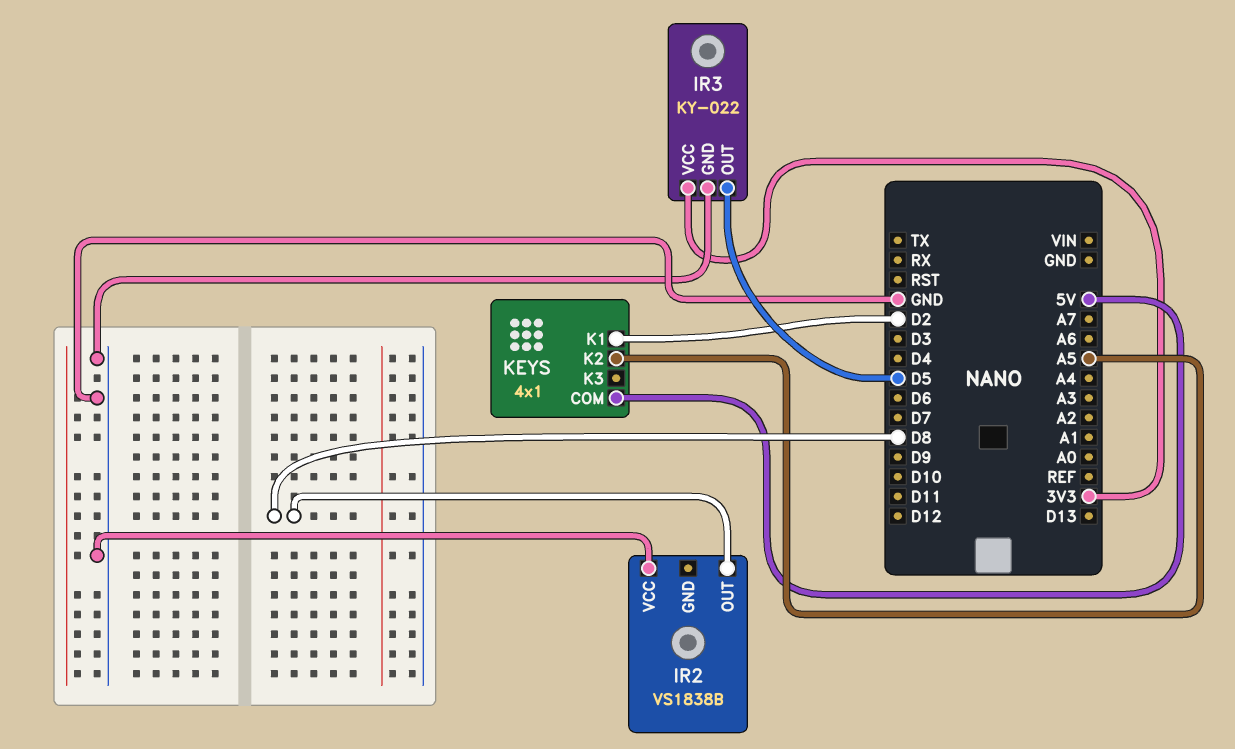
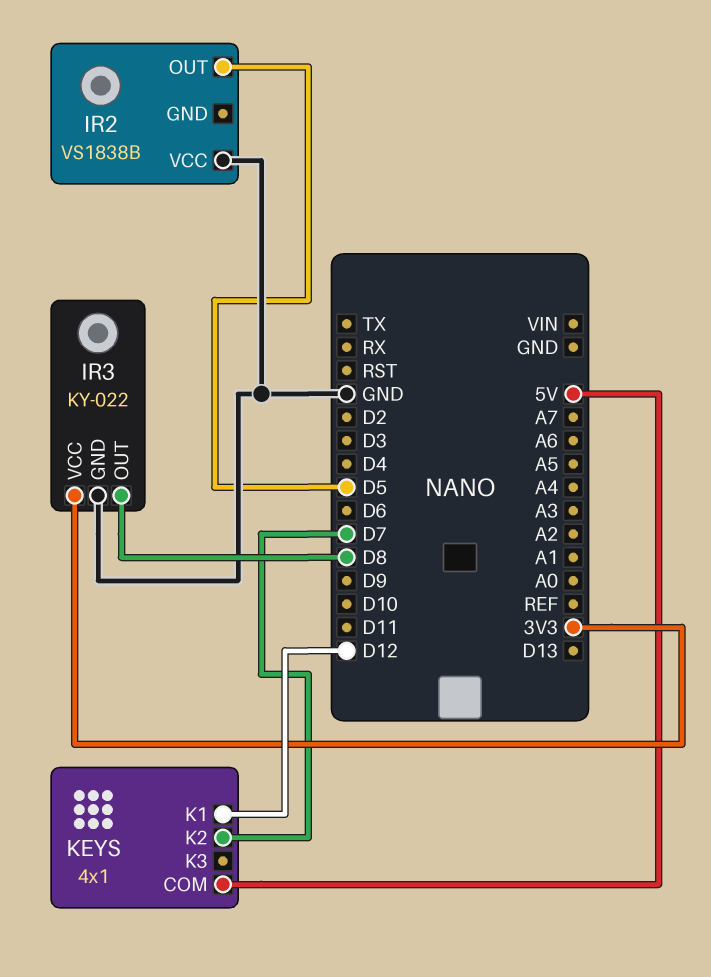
IR2 pin OUT: D8 -> D5
IR3 pin OUT: D5 -> D8
KEYS pin K1: D2 -> D12
KEYS pin K2: A5 -> D7

